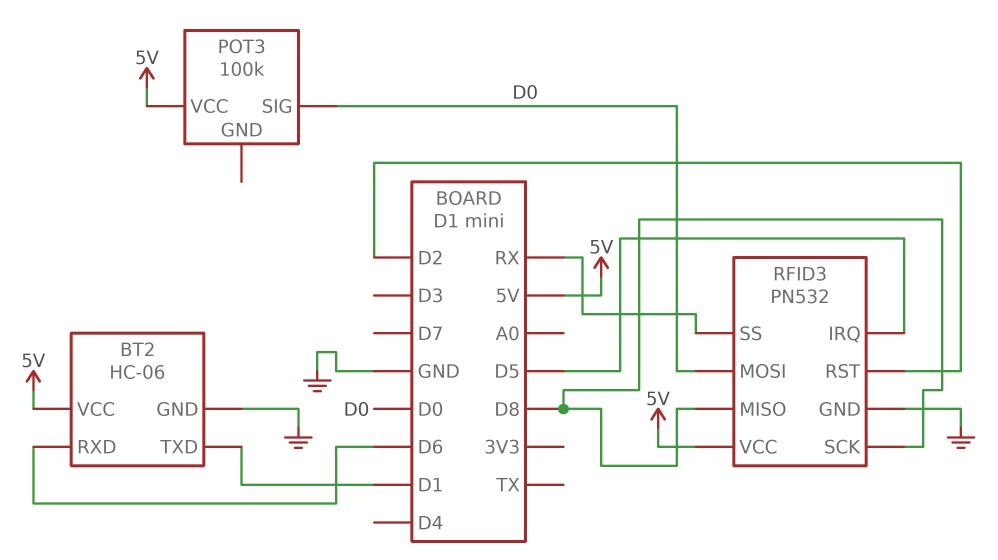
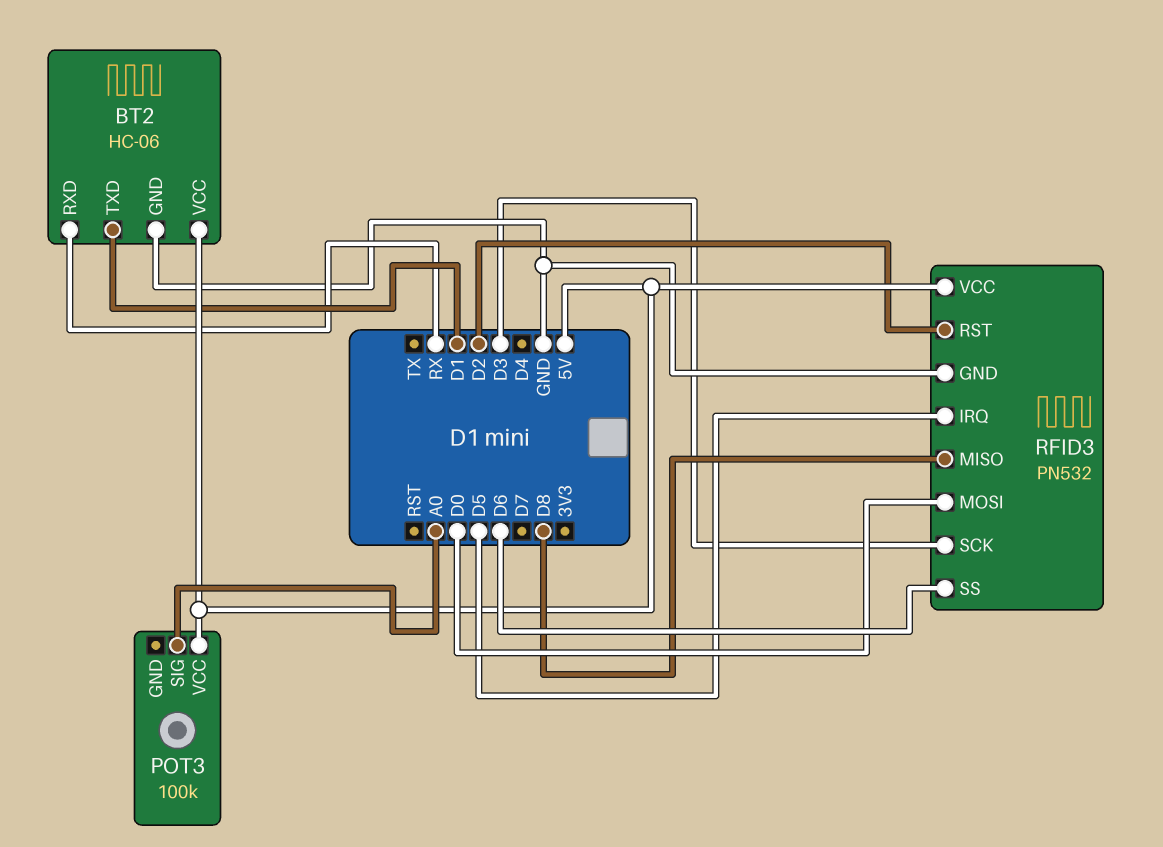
BT2 pin RXD: D6 -> RX
POT3 pin SIG: D0 -> A0
RFID3 pin SCK: D8 -> D3
RFID3 pin SS: RX -> D6

